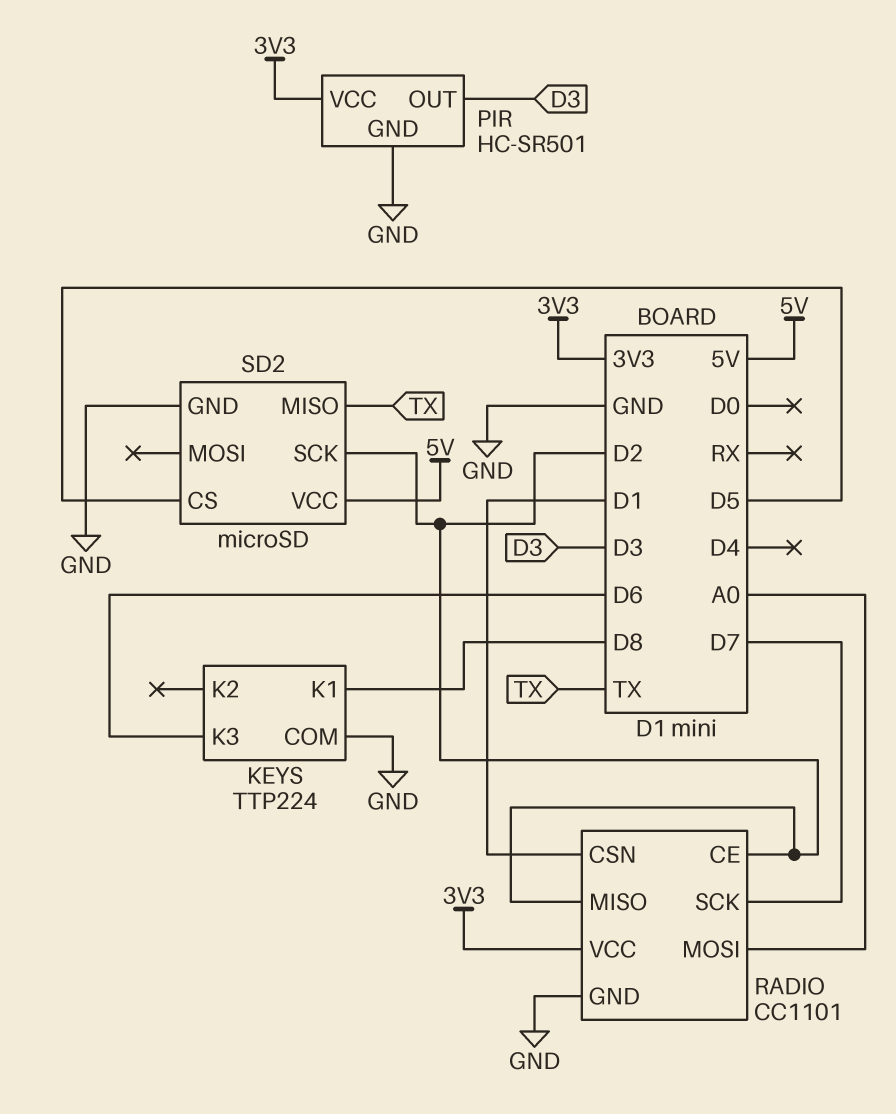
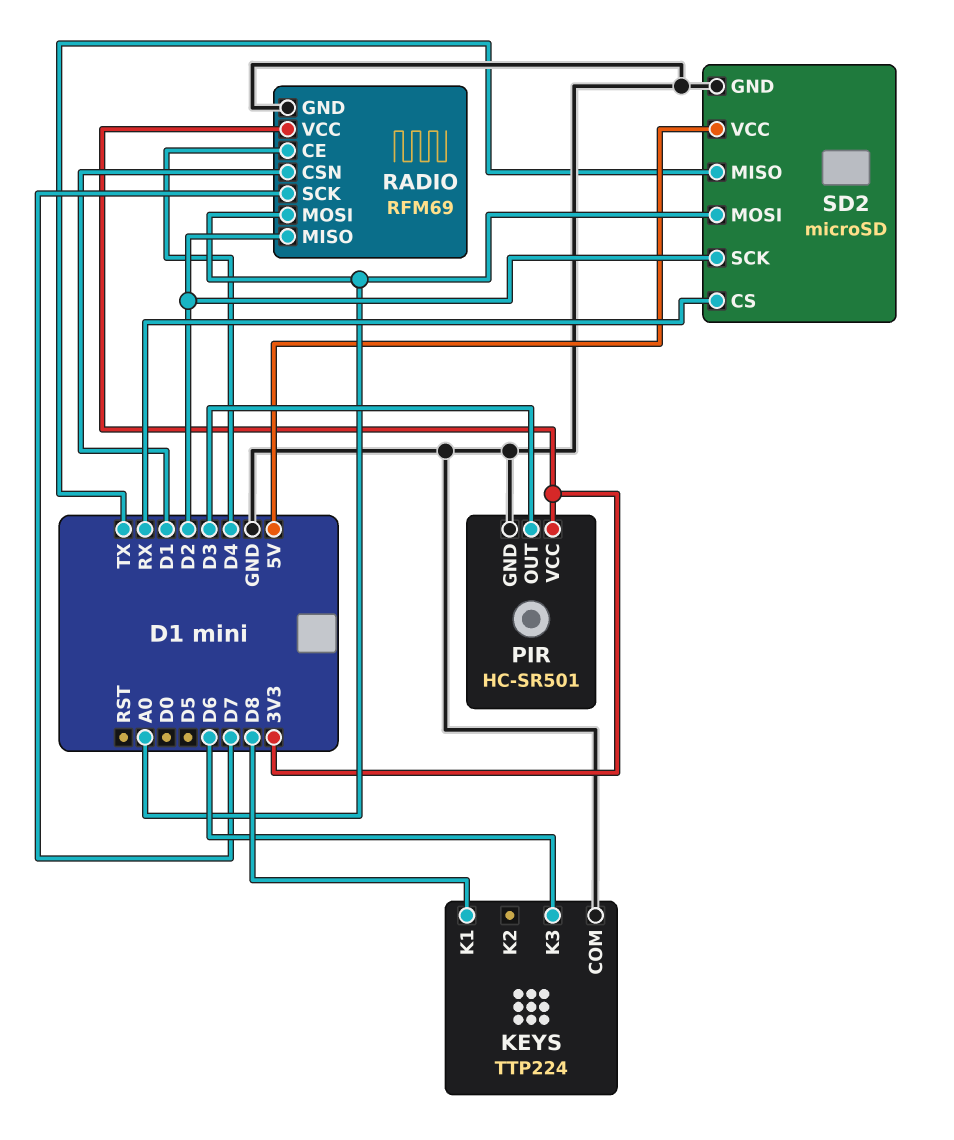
RADIO: CC1101 -> RFM69
RADIO pin CE: D2 -> D4
SD2 pin CS: D5 -> RX
SD2 pin MOSI: none -> A0

